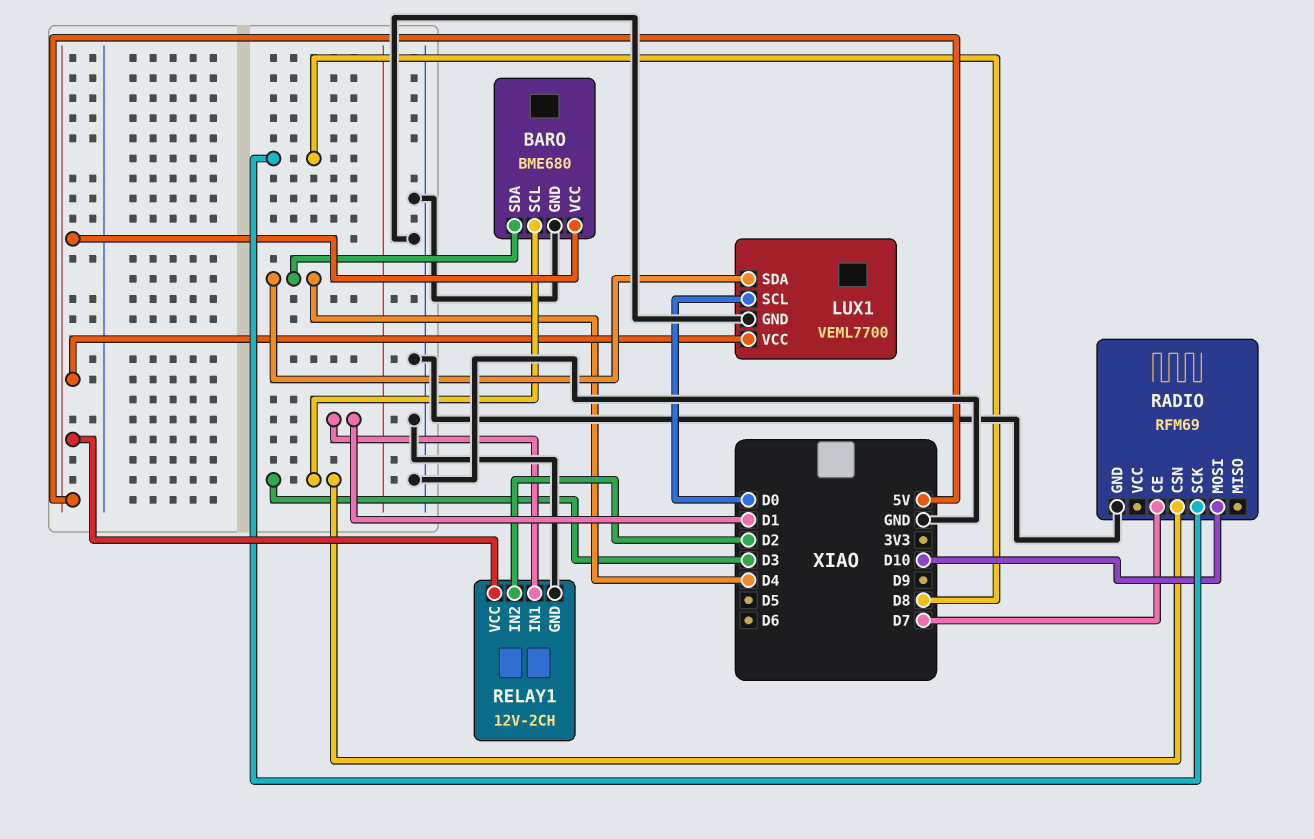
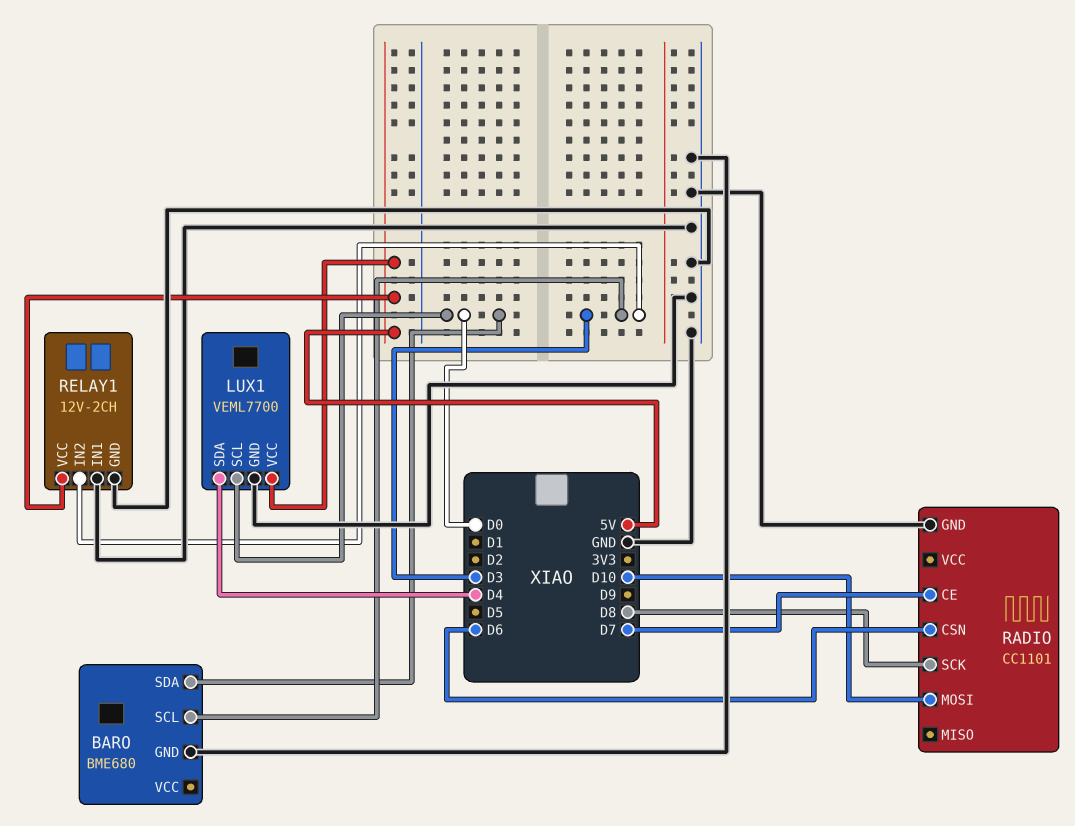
BARO pin SDA: D4 -> D0
BARO pin VCC: 5V -> none
RADIO: RFM69 -> CC1101
RADIO pin CSN: D3 -> D6
RELAY1 pin IN1: D1 -> GND
RELAY1 pin IN2: D2 -> D3

